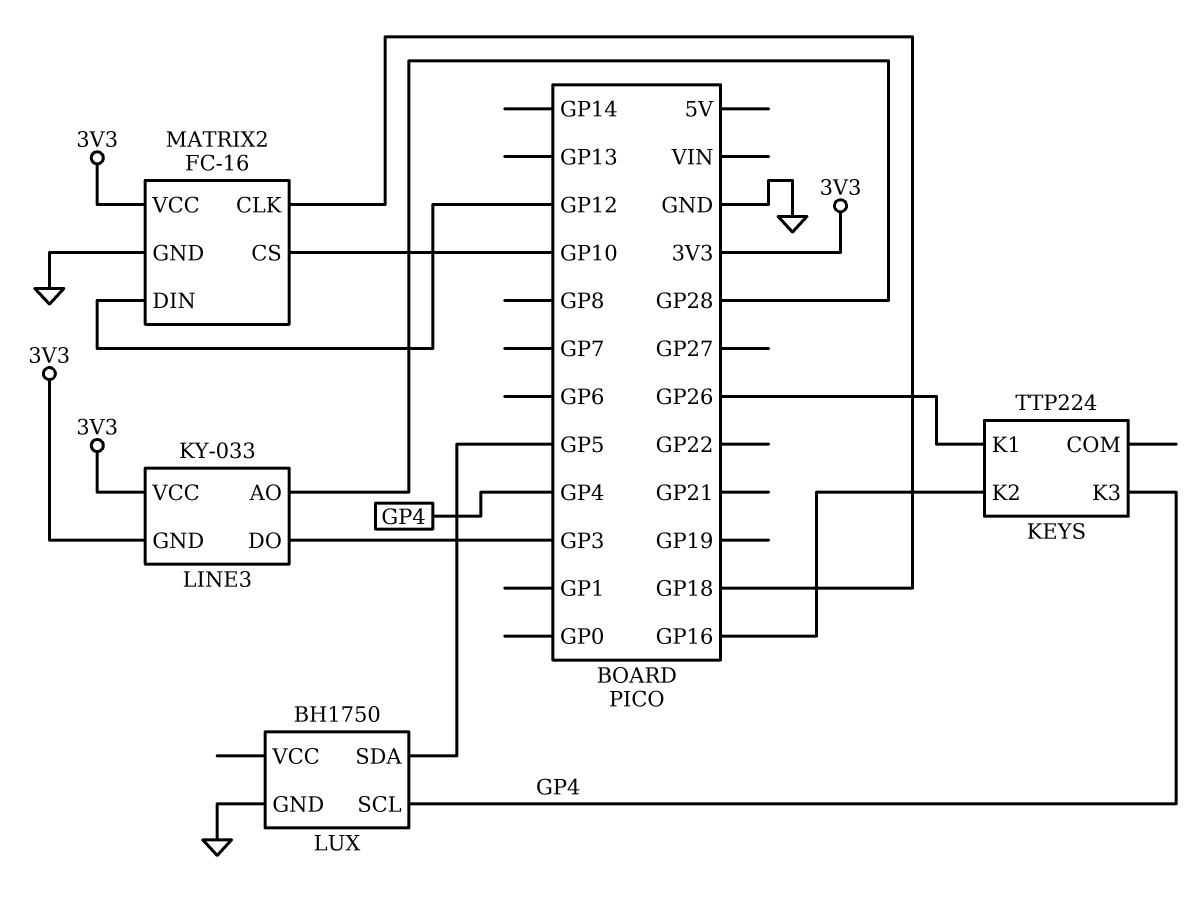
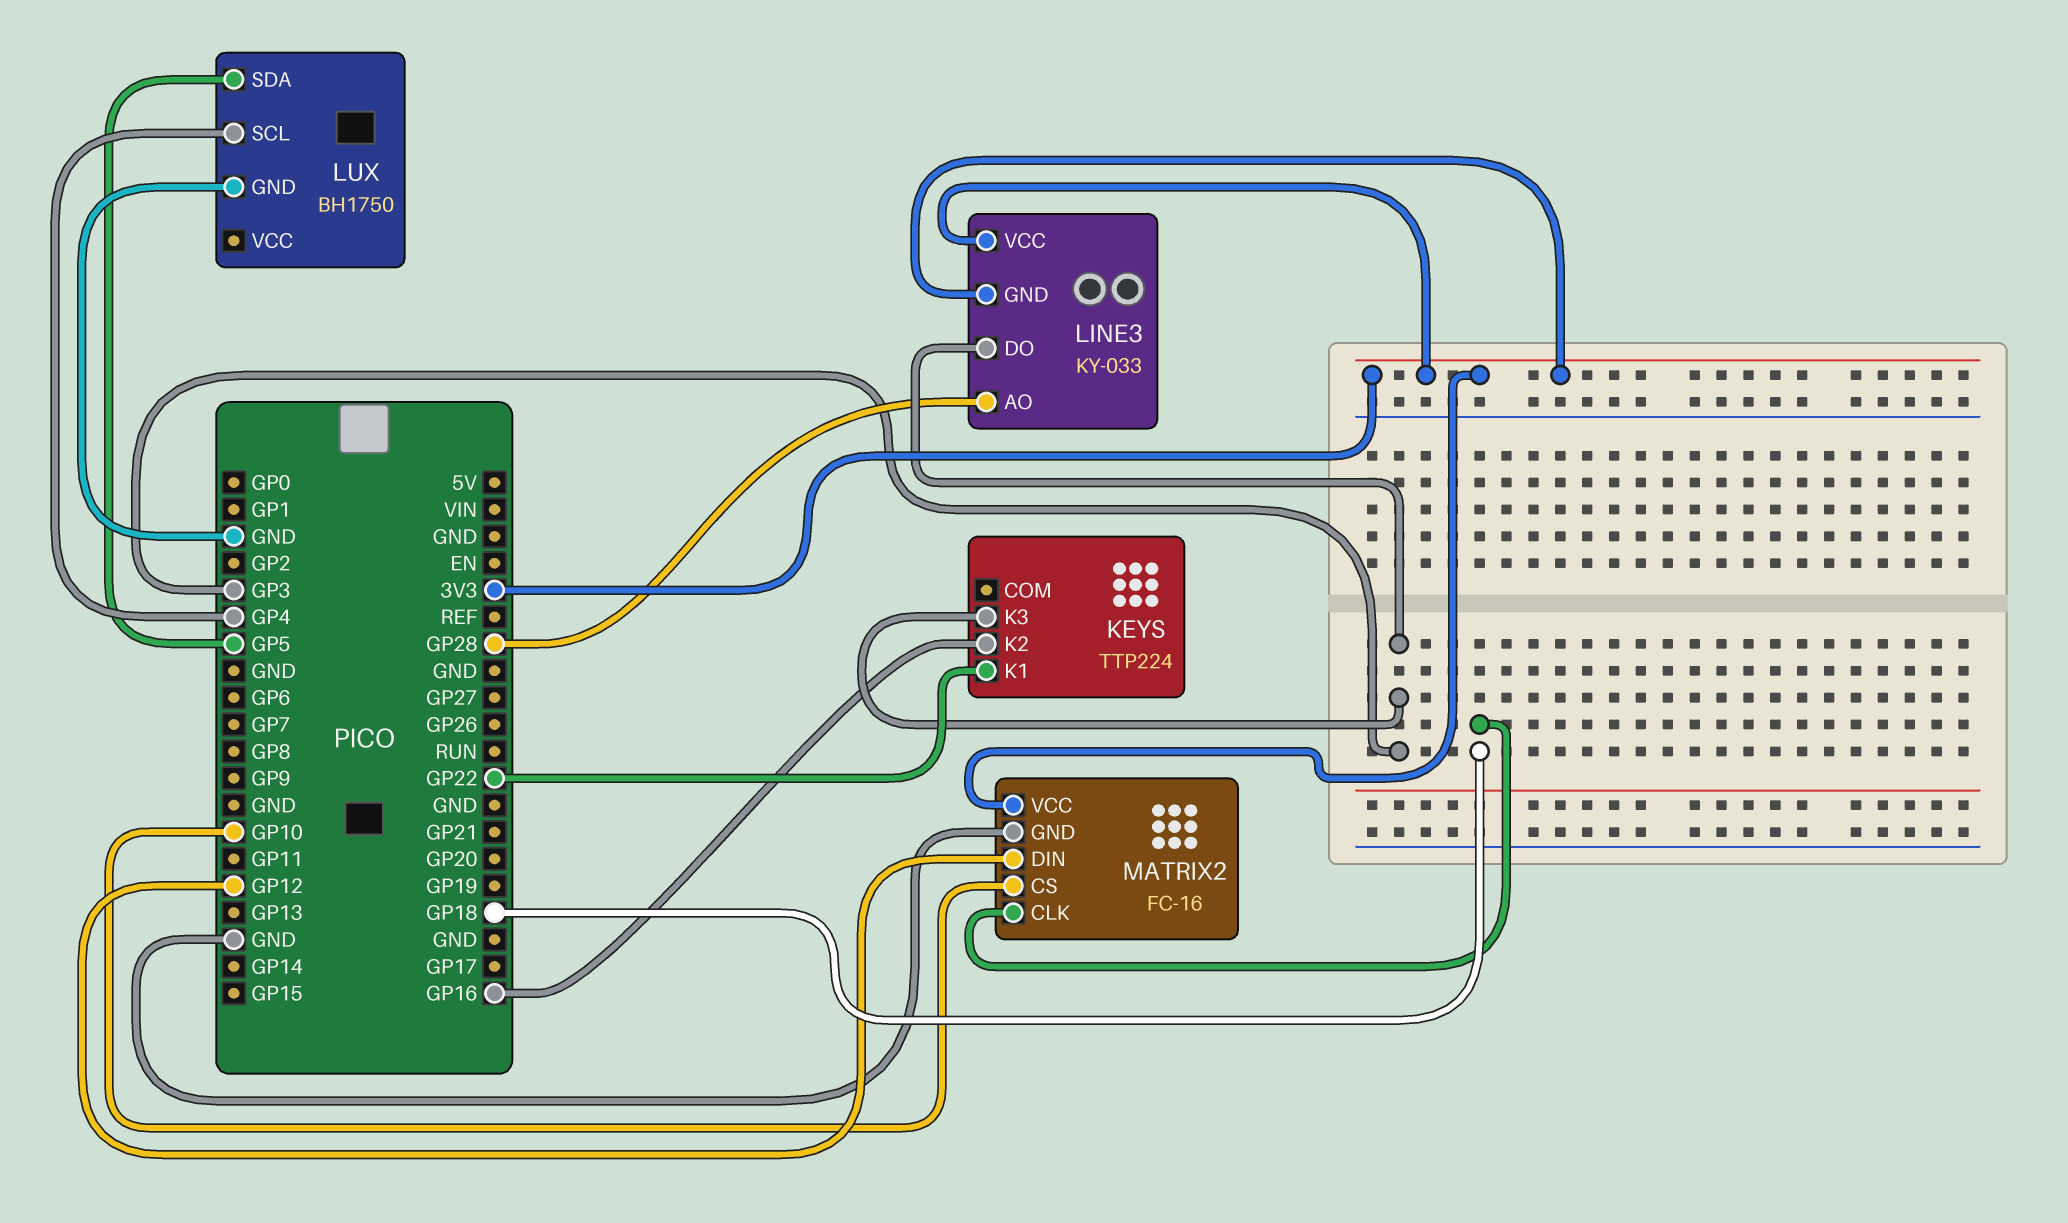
KEYS pin K1: GP26 -> GP22
KEYS pin K3: GP4 -> GP3

